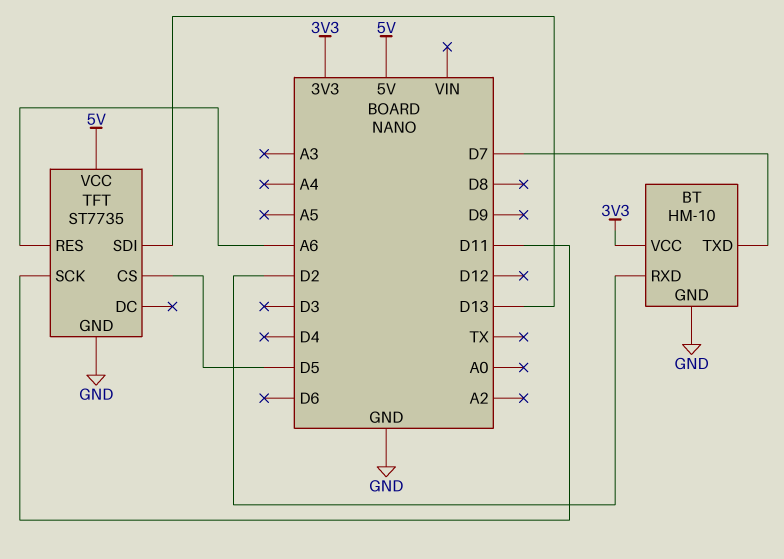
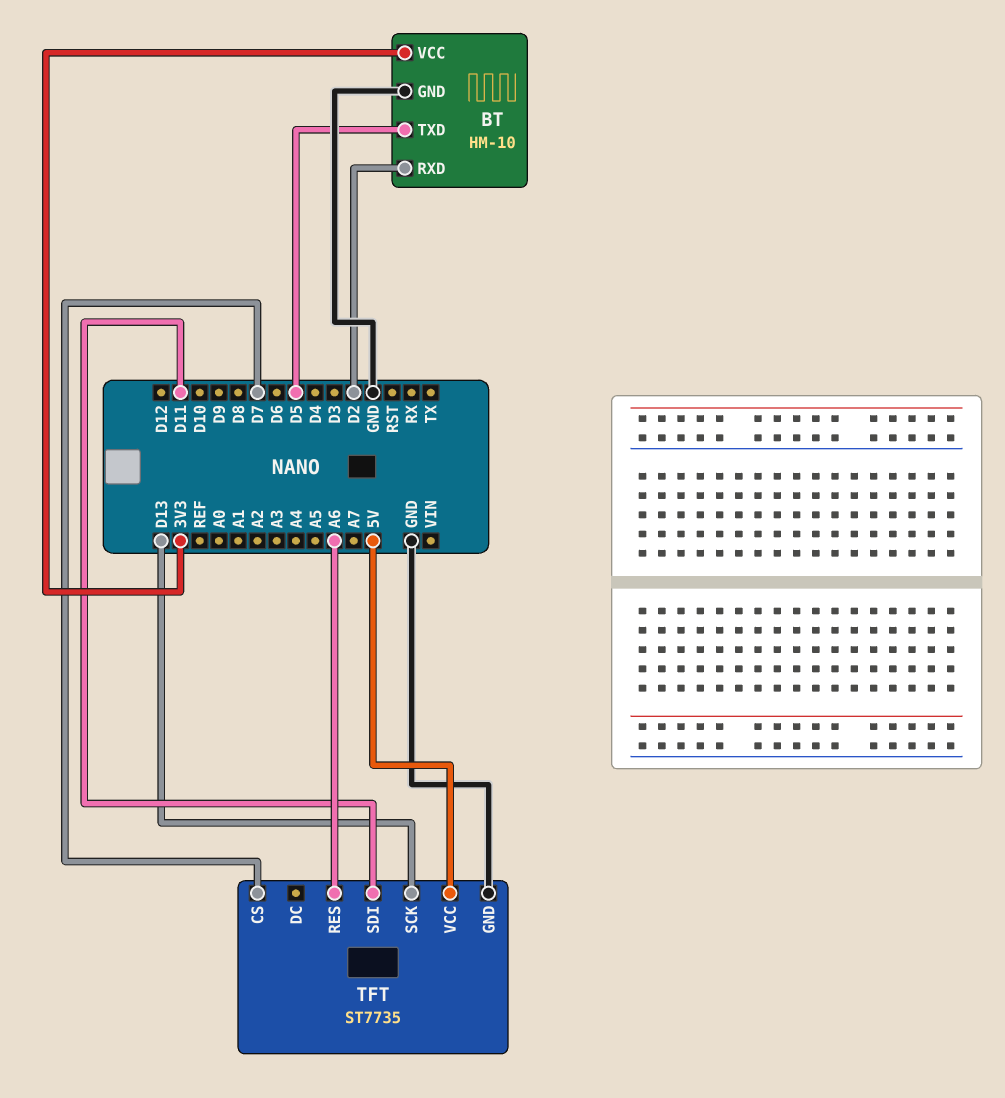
BT pin TXD: D7 -> D5
TFT pin CS: D5 -> D7
TFT pin SCK: D11 -> D13
TFT pin SDI: D13 -> D11

